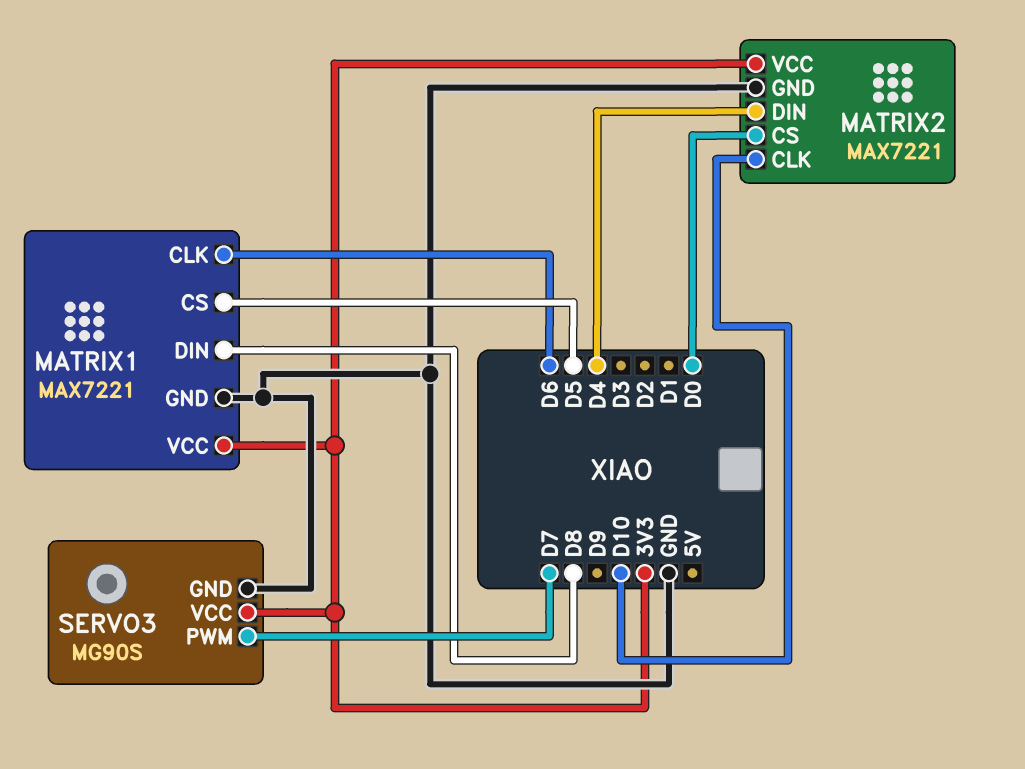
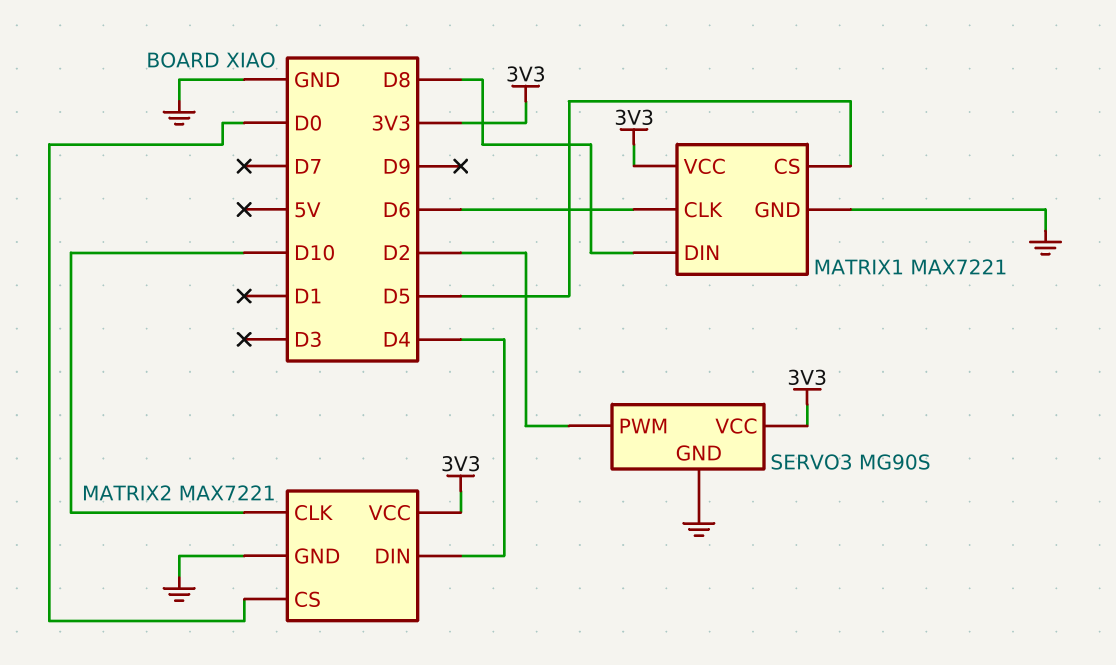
SERVO3 pin PWM: D7 -> D2

